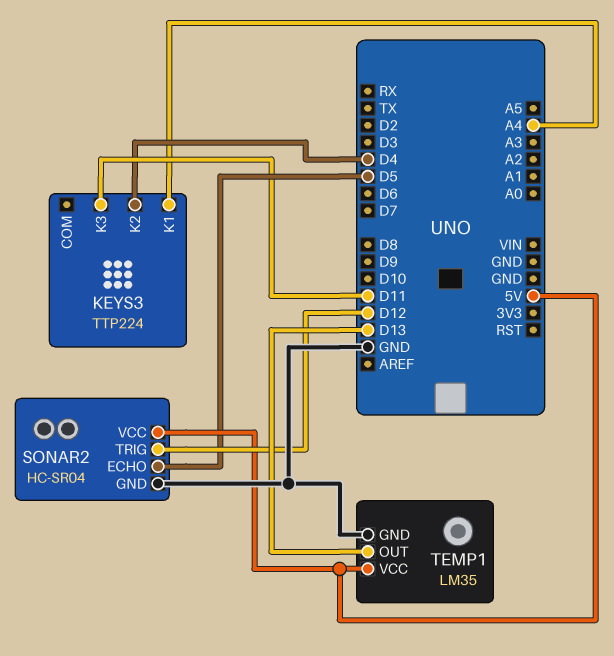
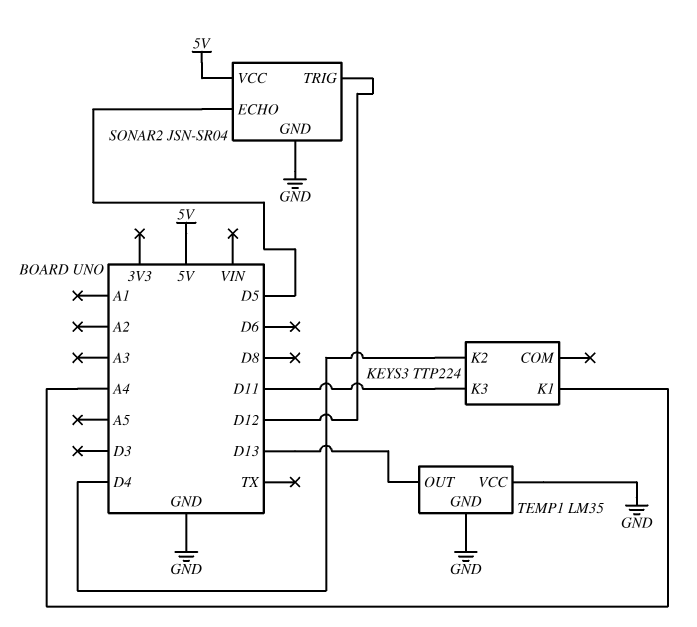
SONAR2: HC-SR04 -> JSN-SR04
TEMP1 pin VCC: 5V -> GND

